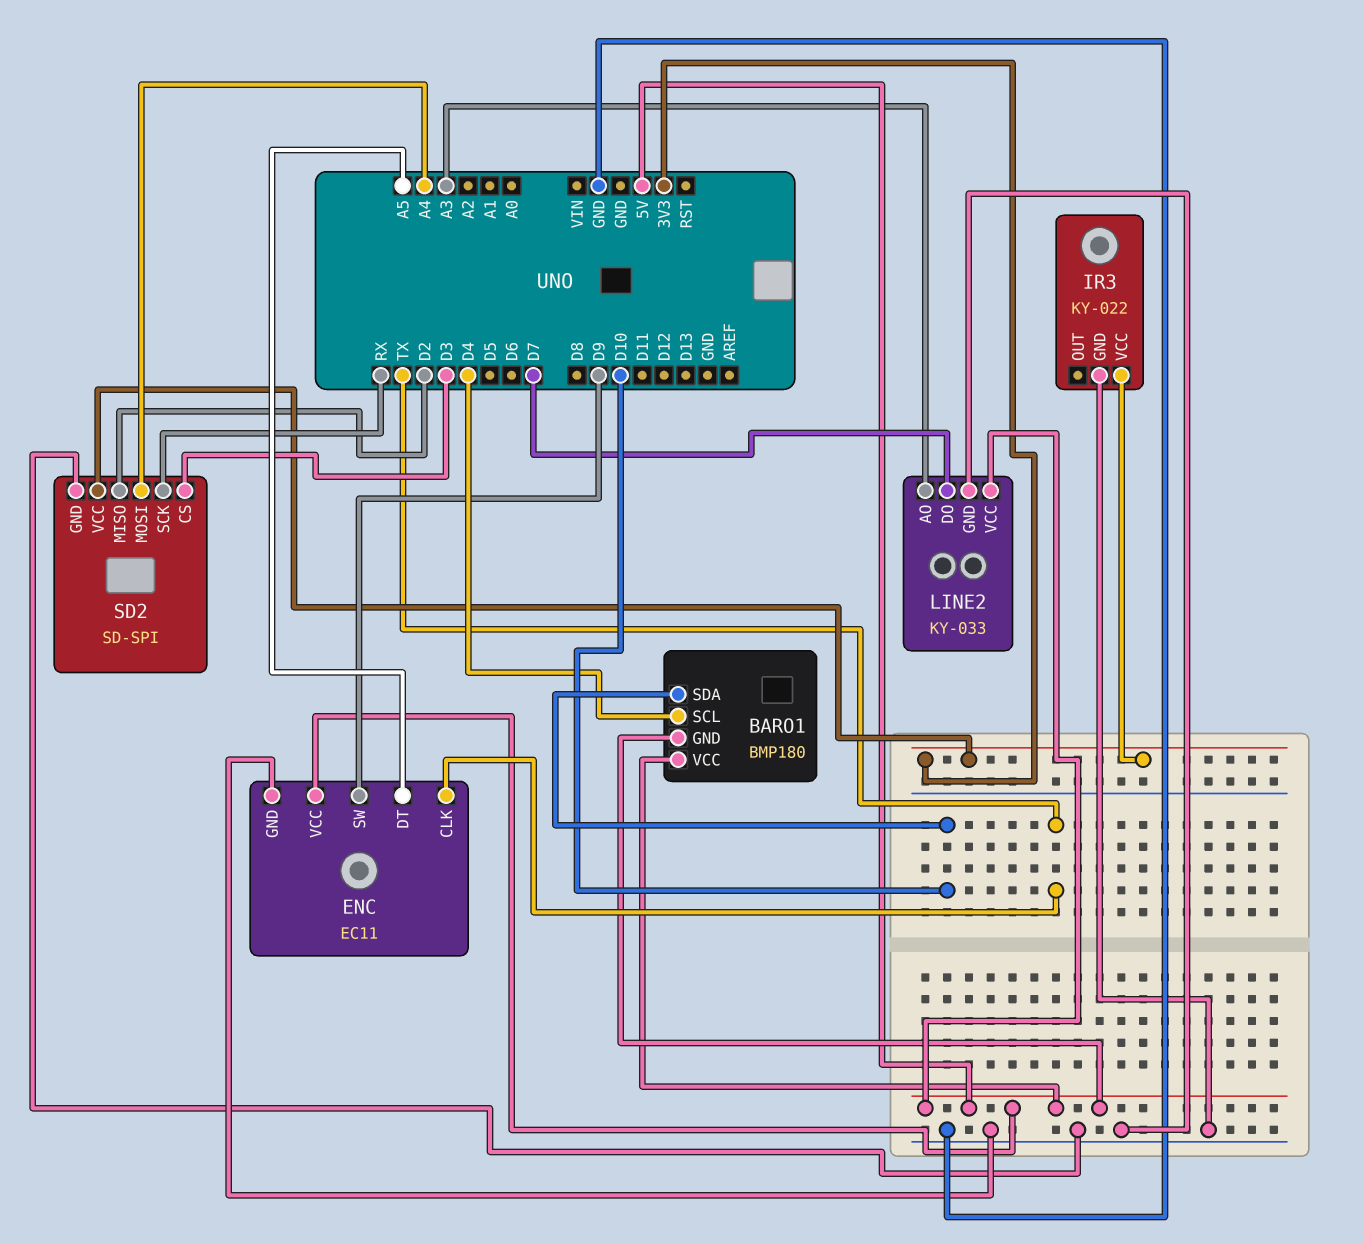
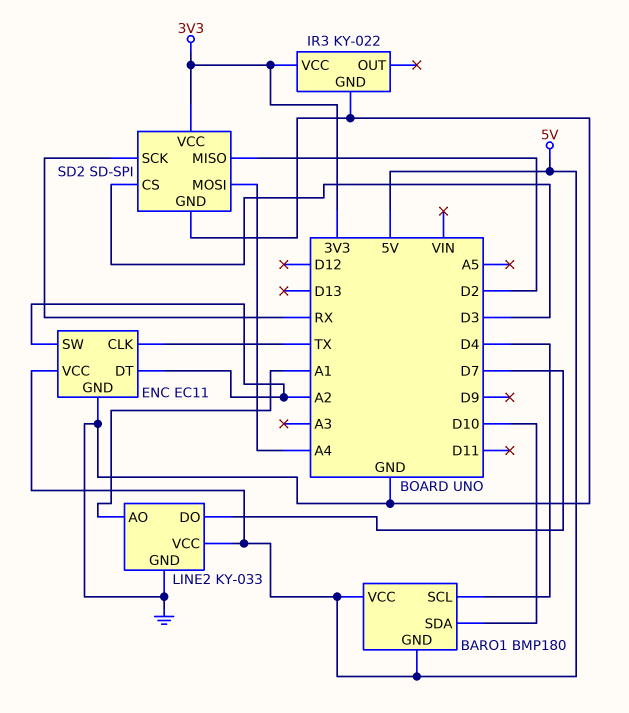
ENC pin DT: A5 -> A2
ENC pin SW: D9 -> A2
LINE2 pin AO: A3 -> A1

